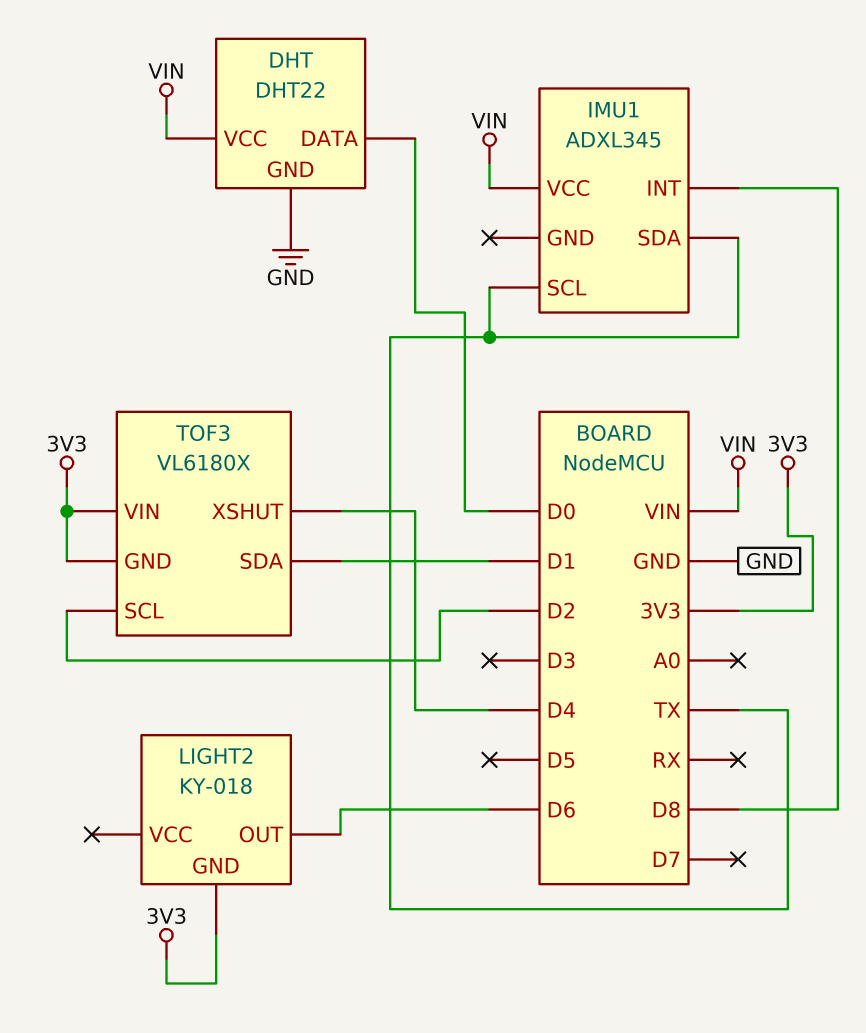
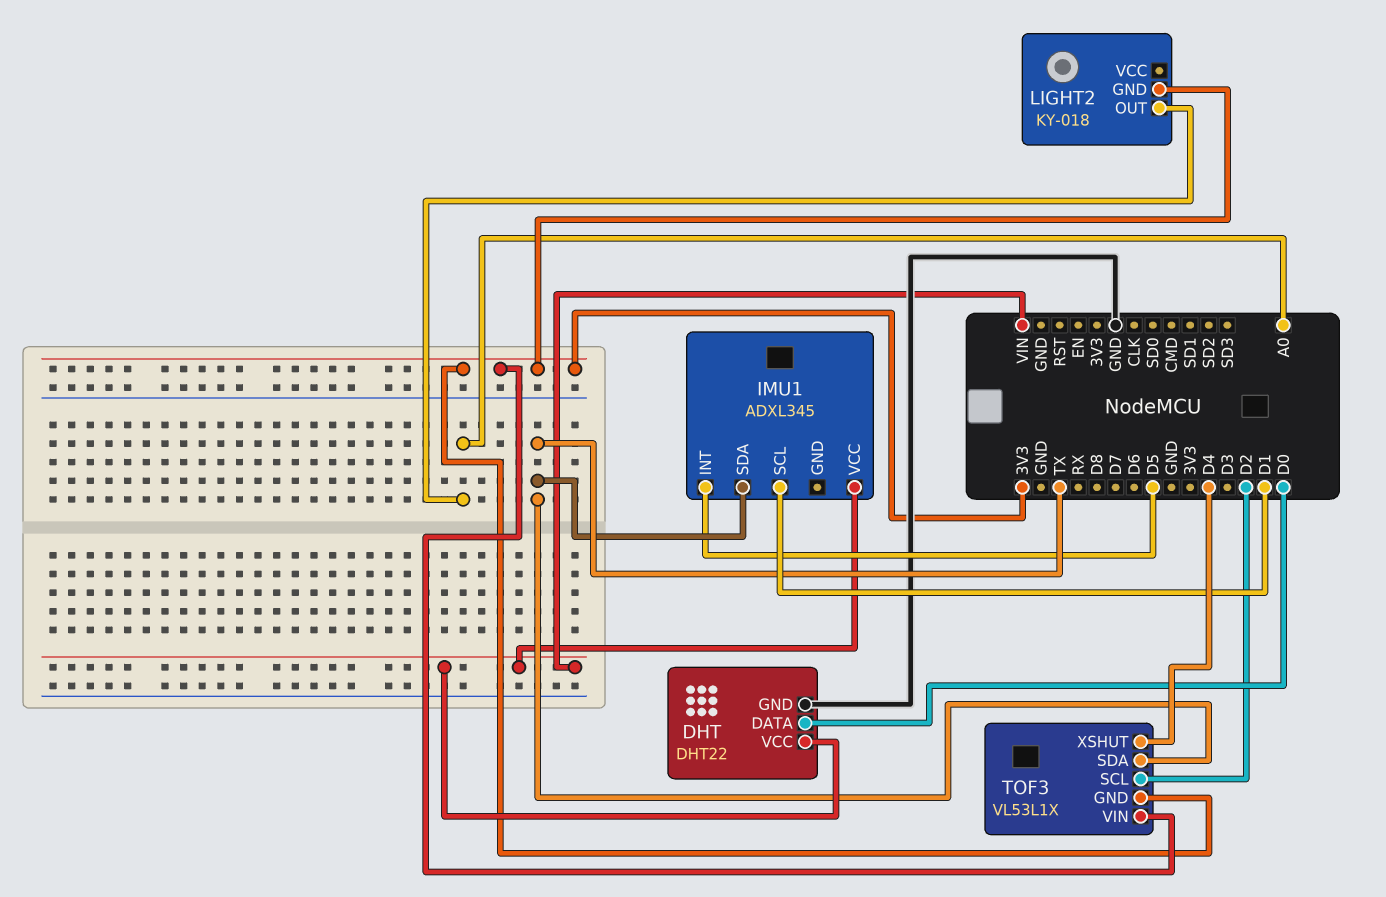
IMU1 pin INT: D8 -> D5
IMU1 pin SCL: TX -> D1
LIGHT2 pin OUT: D6 -> A0
TOF3: VL6180X -> VL53L1X
TOF3 pin SDA: D1 -> TX

